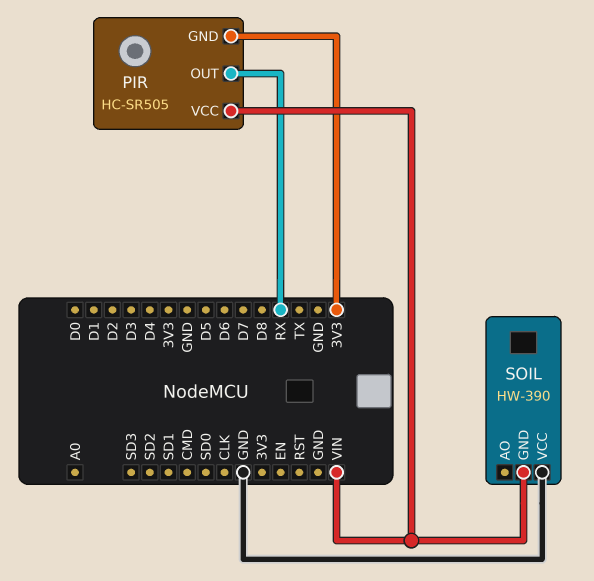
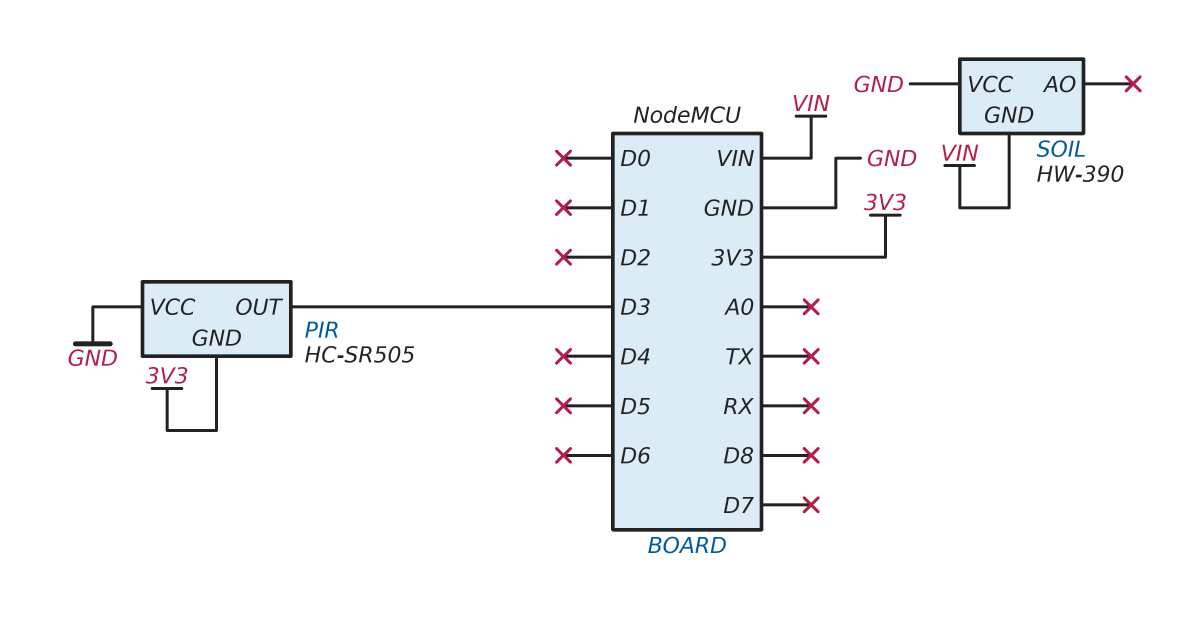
PIR pin OUT: RX -> D3
PIR pin VCC: VIN -> GND

